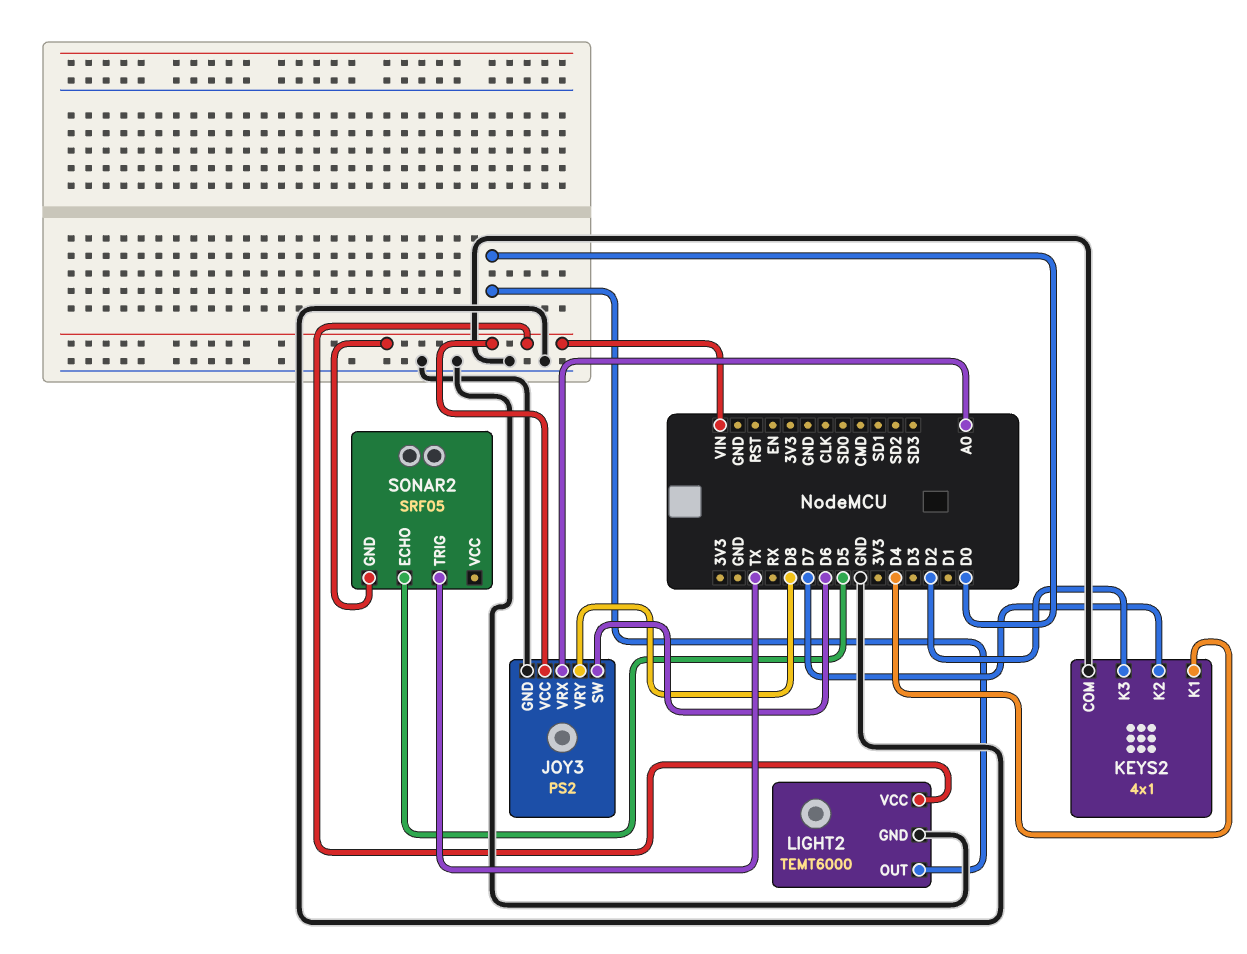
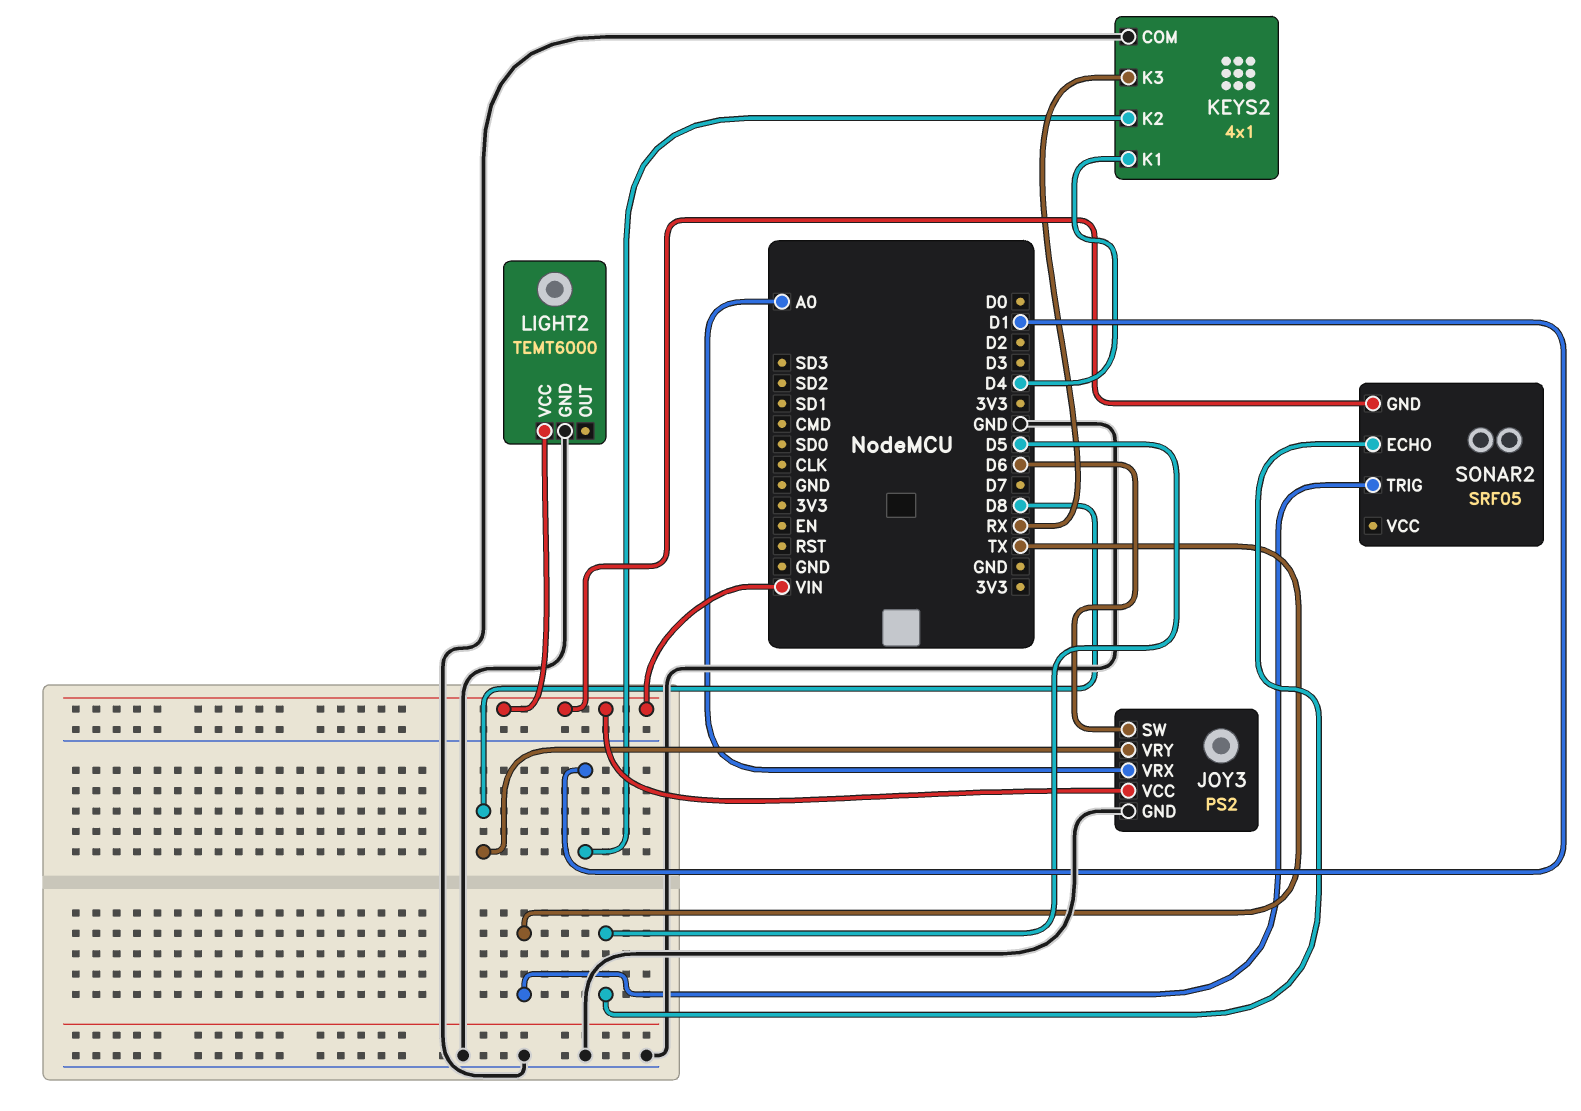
KEYS2 pin K2: D7 -> D1
KEYS2 pin K3: D2 -> RX
LIGHT2 pin OUT: D0 -> none

